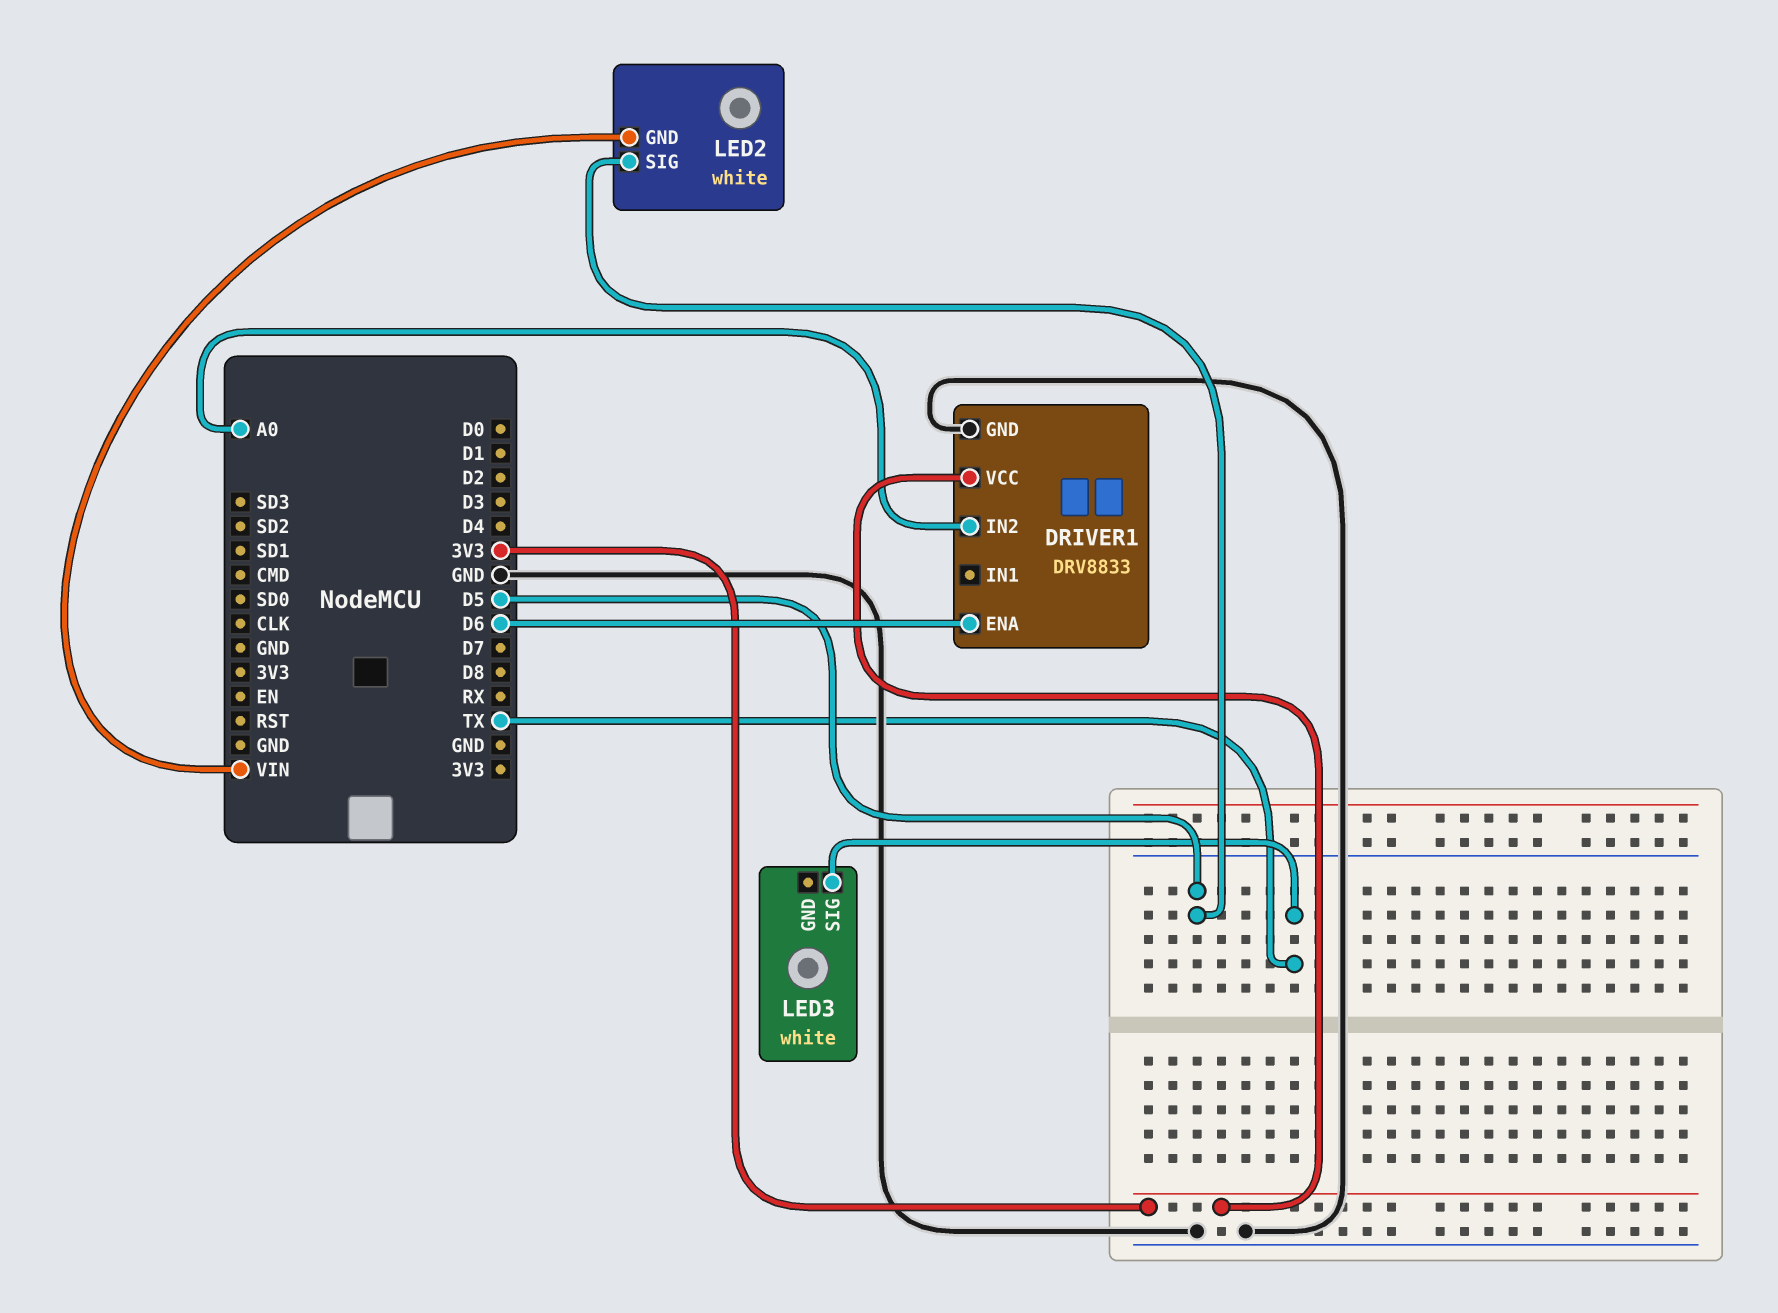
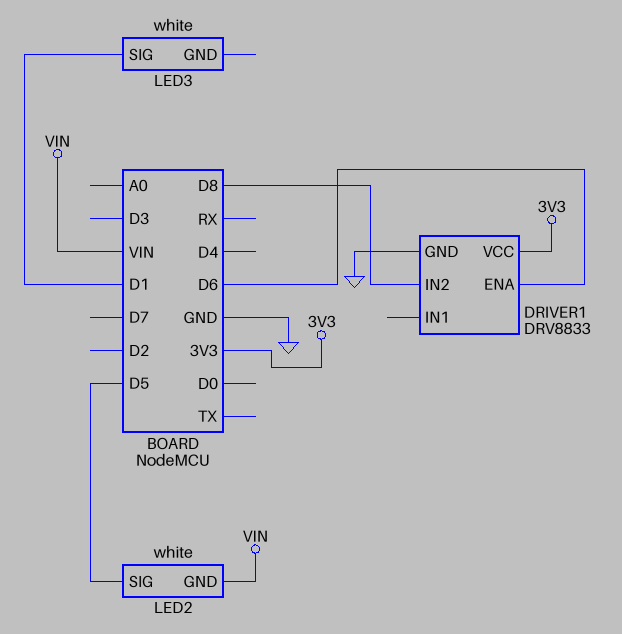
DRIVER1 pin IN2: A0 -> D8
LED3 pin SIG: TX -> D1

